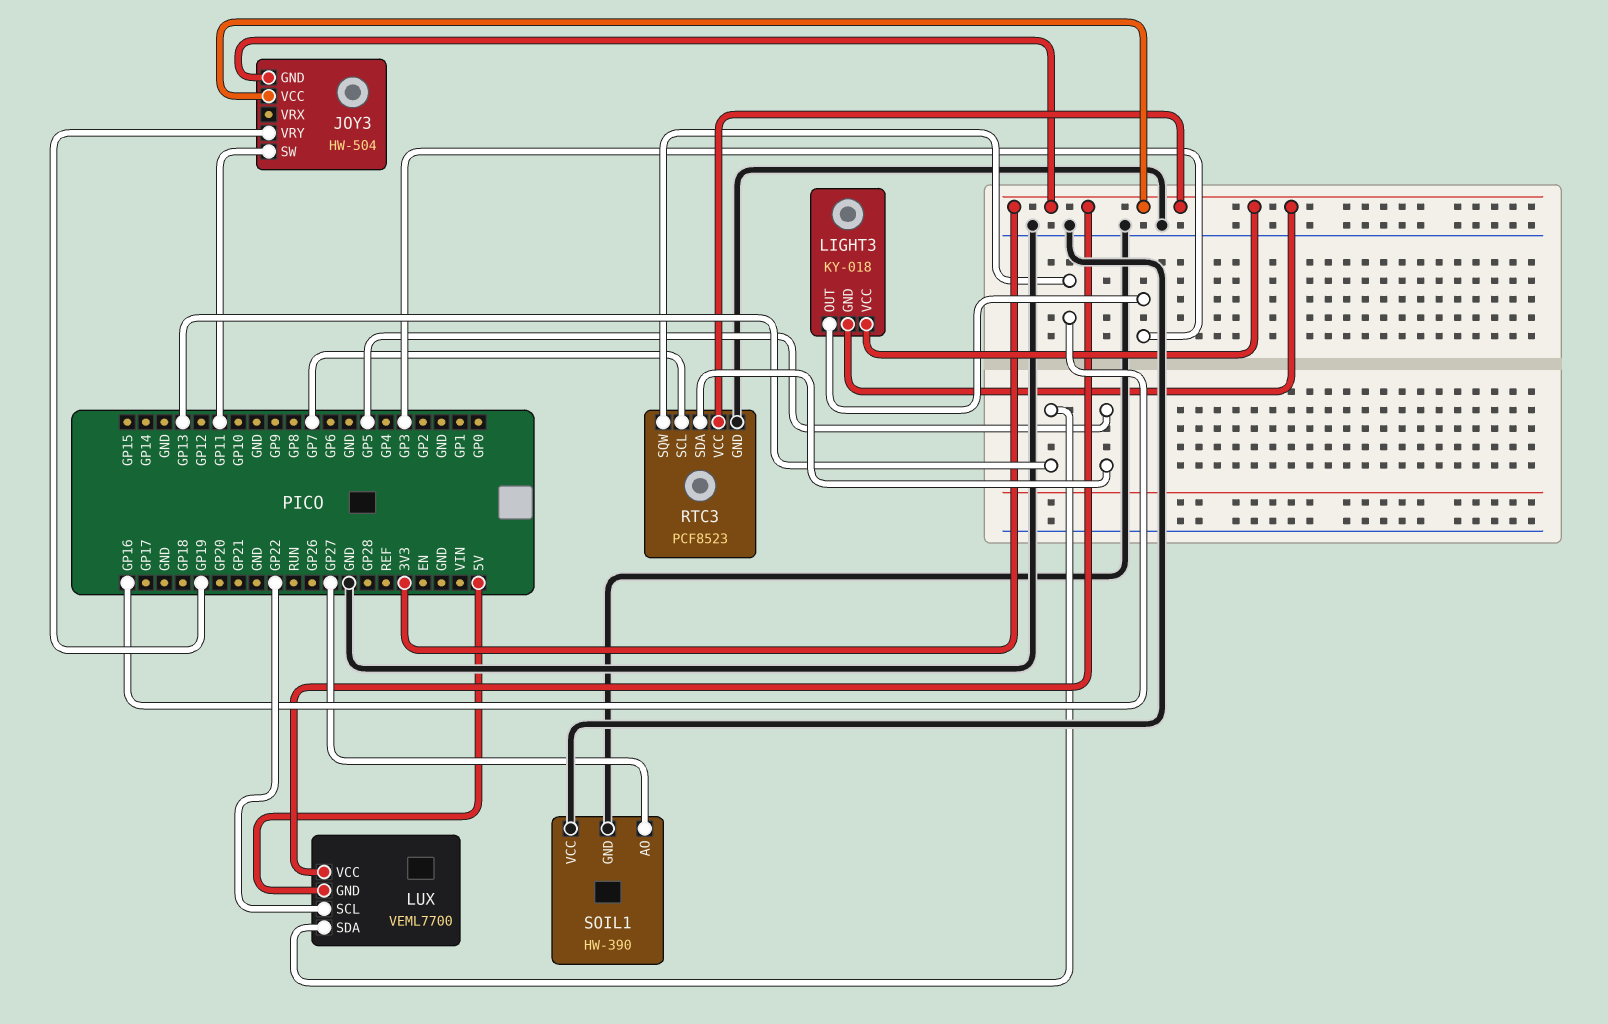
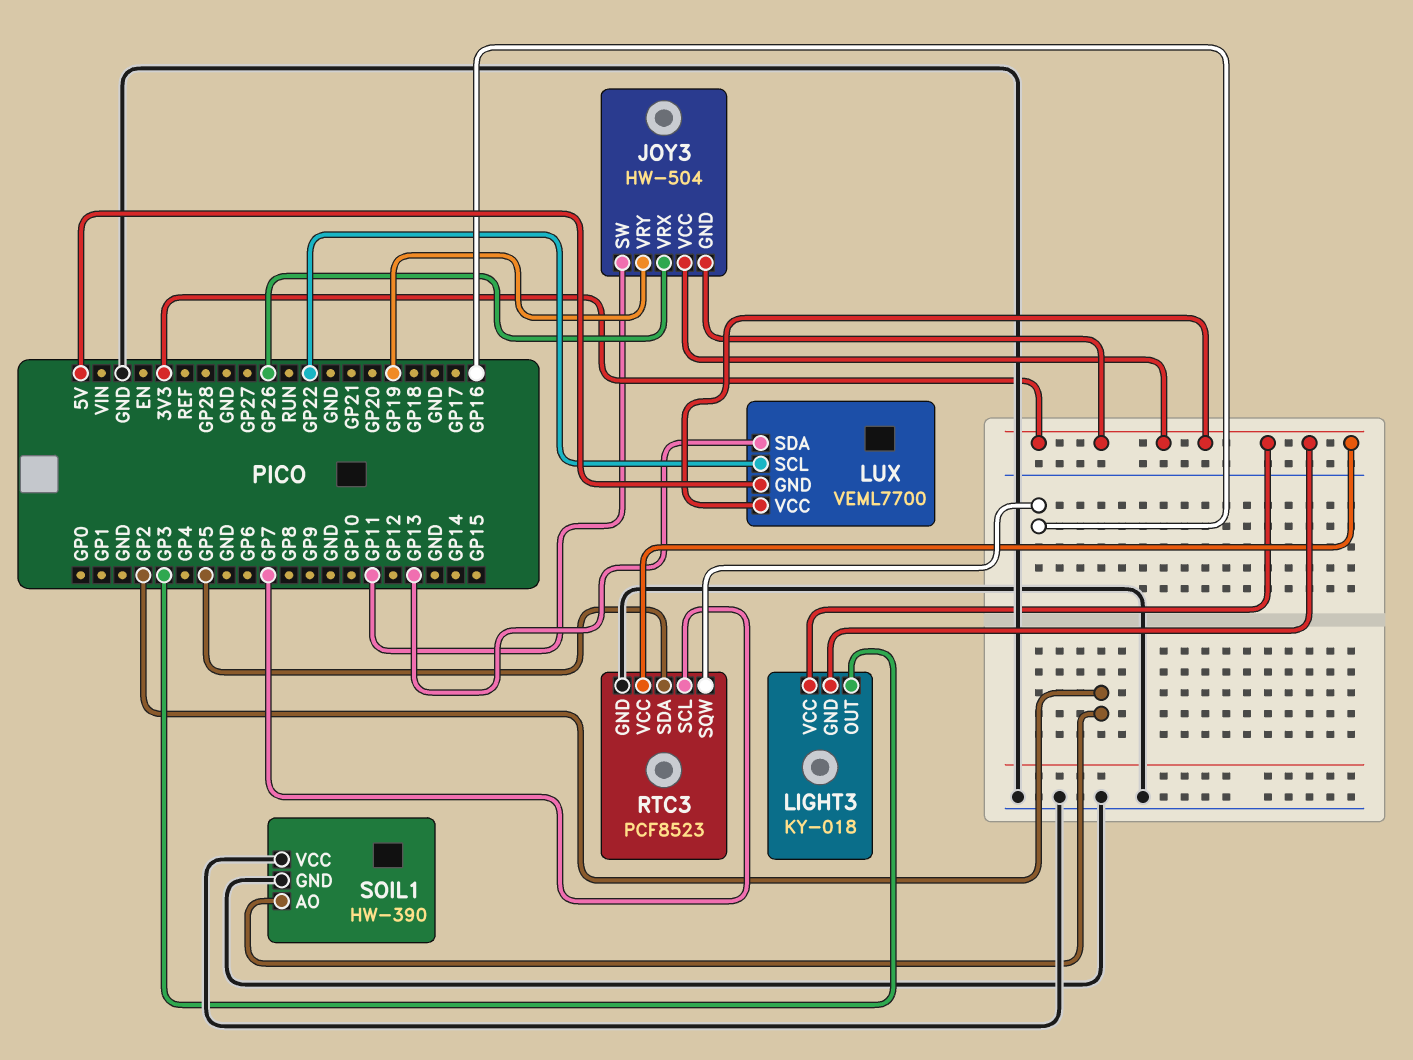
JOY3 pin VRX: none -> GP26
SOIL1 pin AO: GP27 -> GP2

